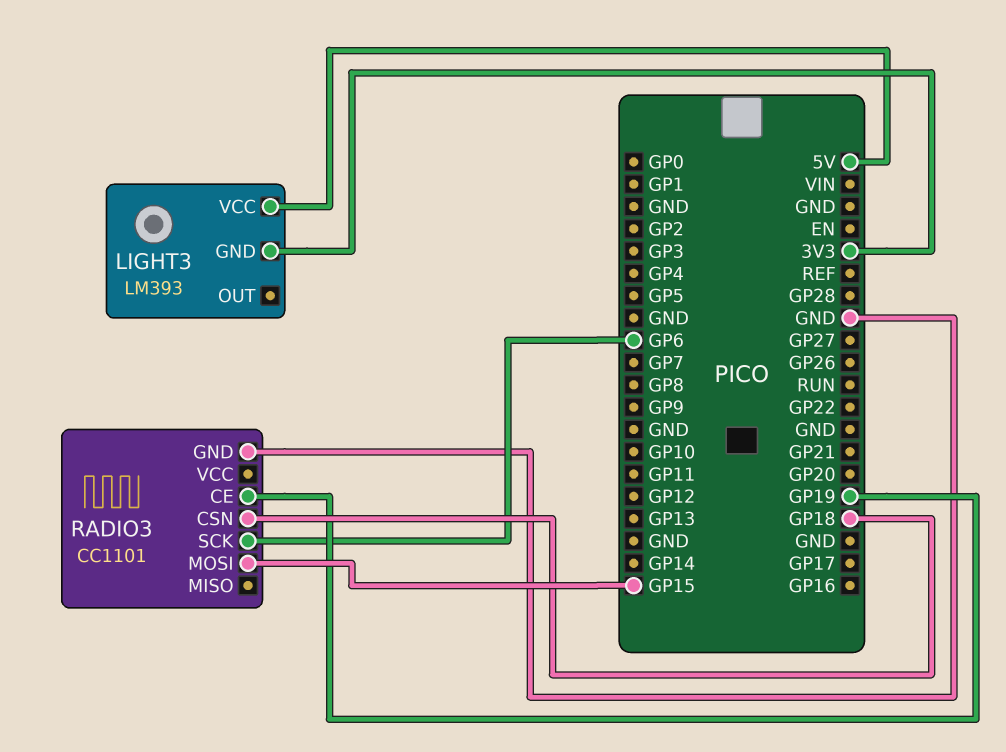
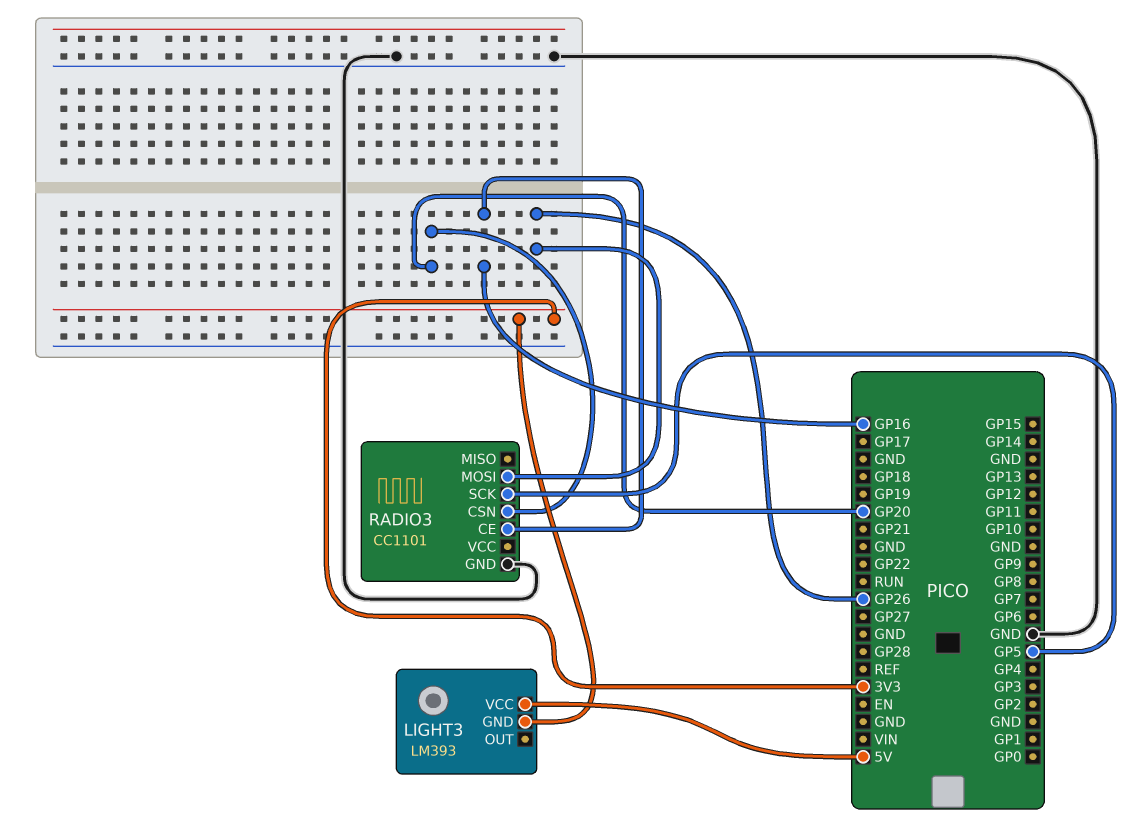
RADIO3 pin CE: GP19 -> GP16
RADIO3 pin CSN: GP18 -> GP20
RADIO3 pin MOSI: GP15 -> GP26
RADIO3 pin SCK: GP6 -> GP5

